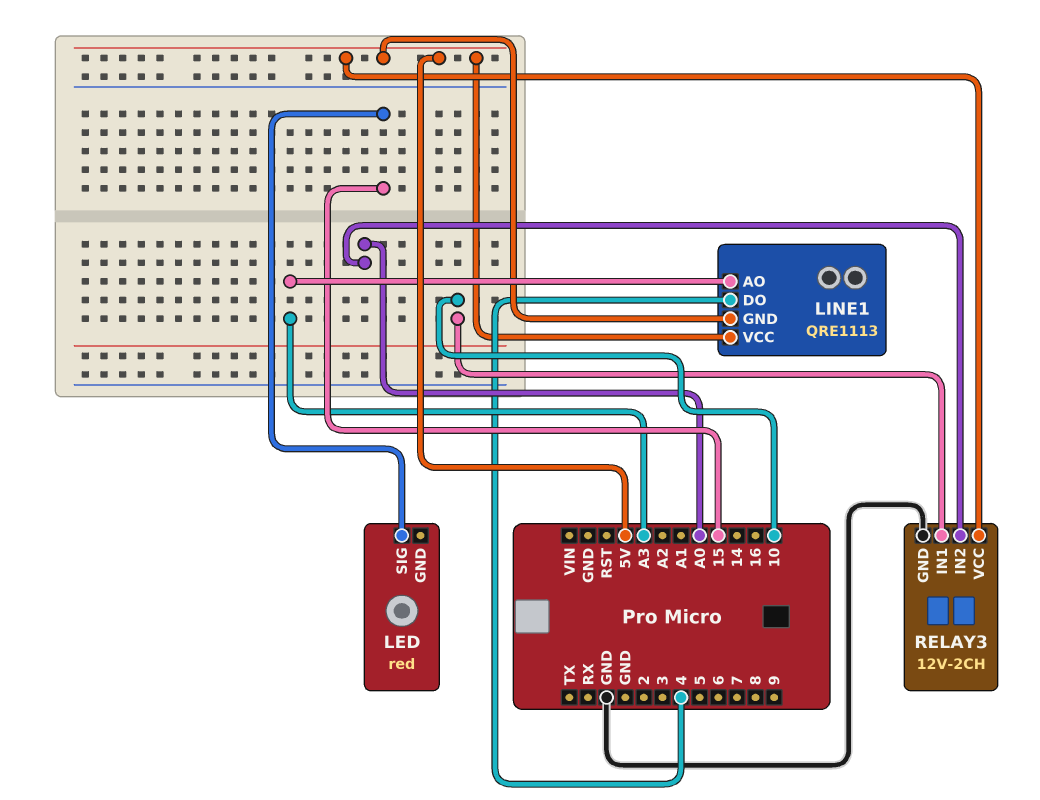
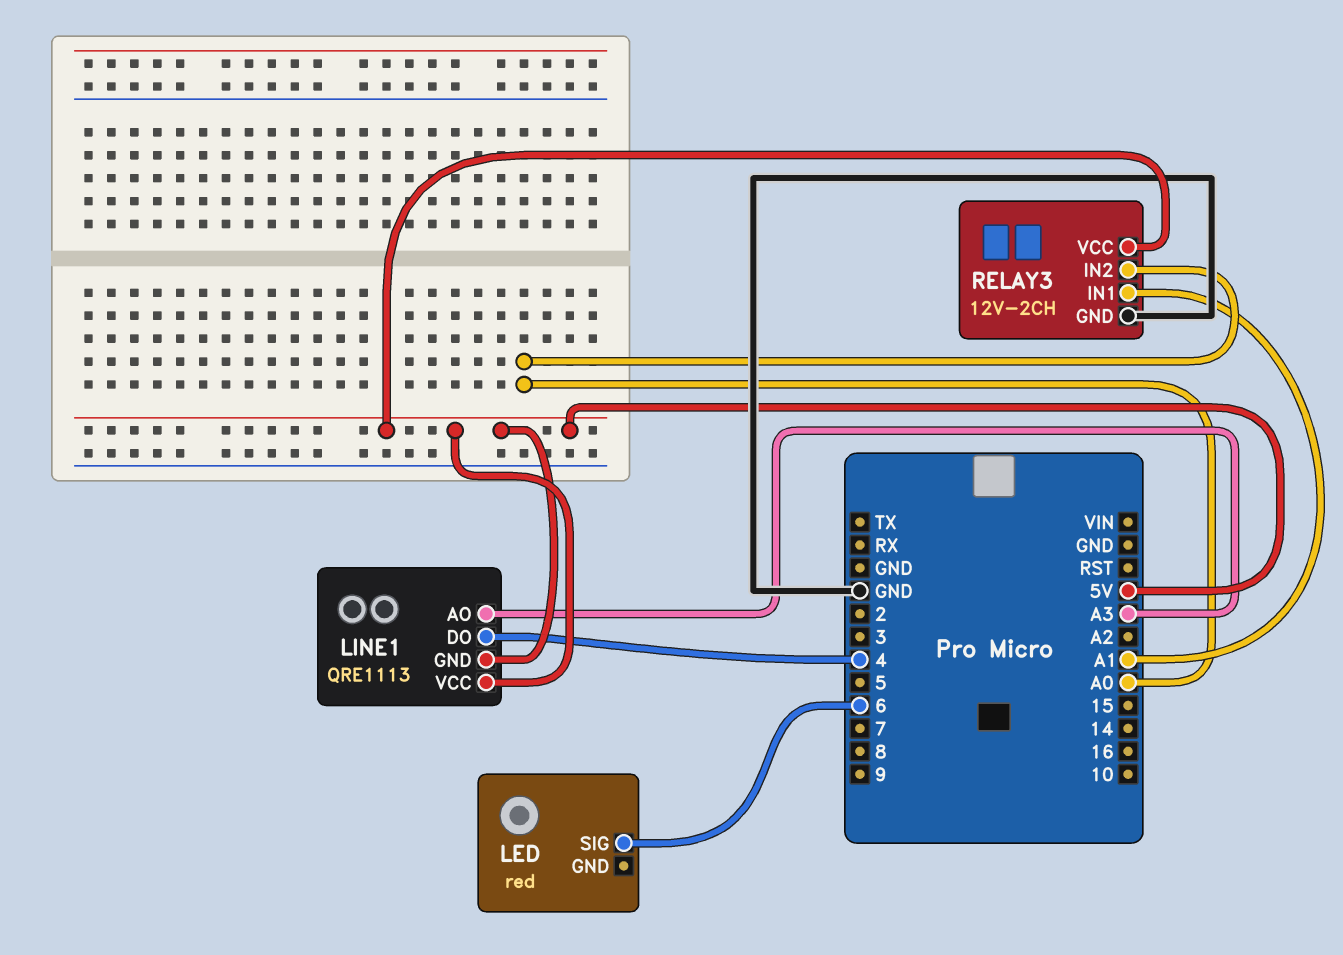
LED pin SIG: 15 -> 6
RELAY3 pin IN1: 10 -> A1

